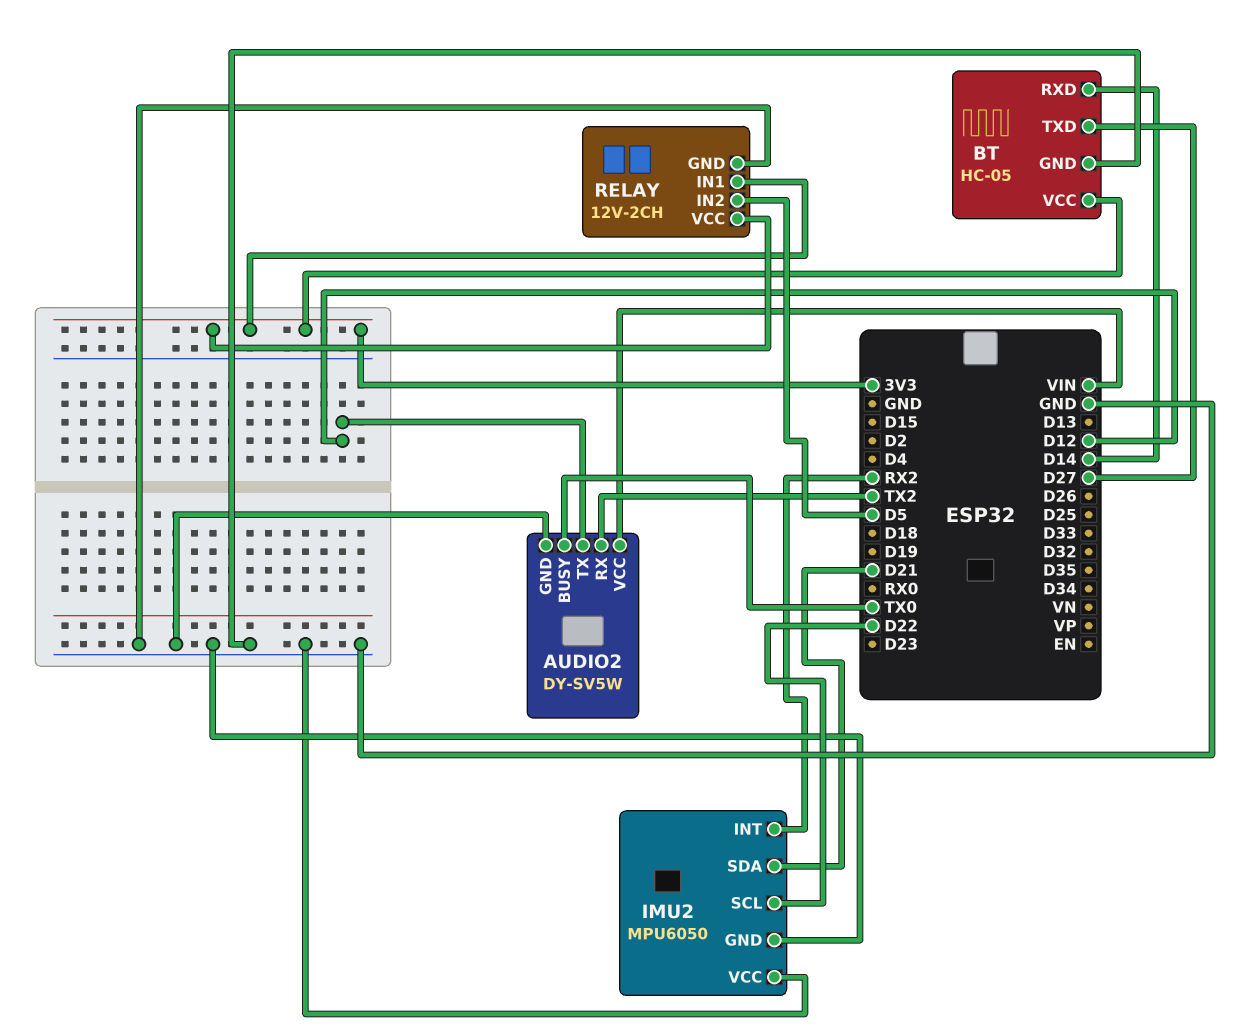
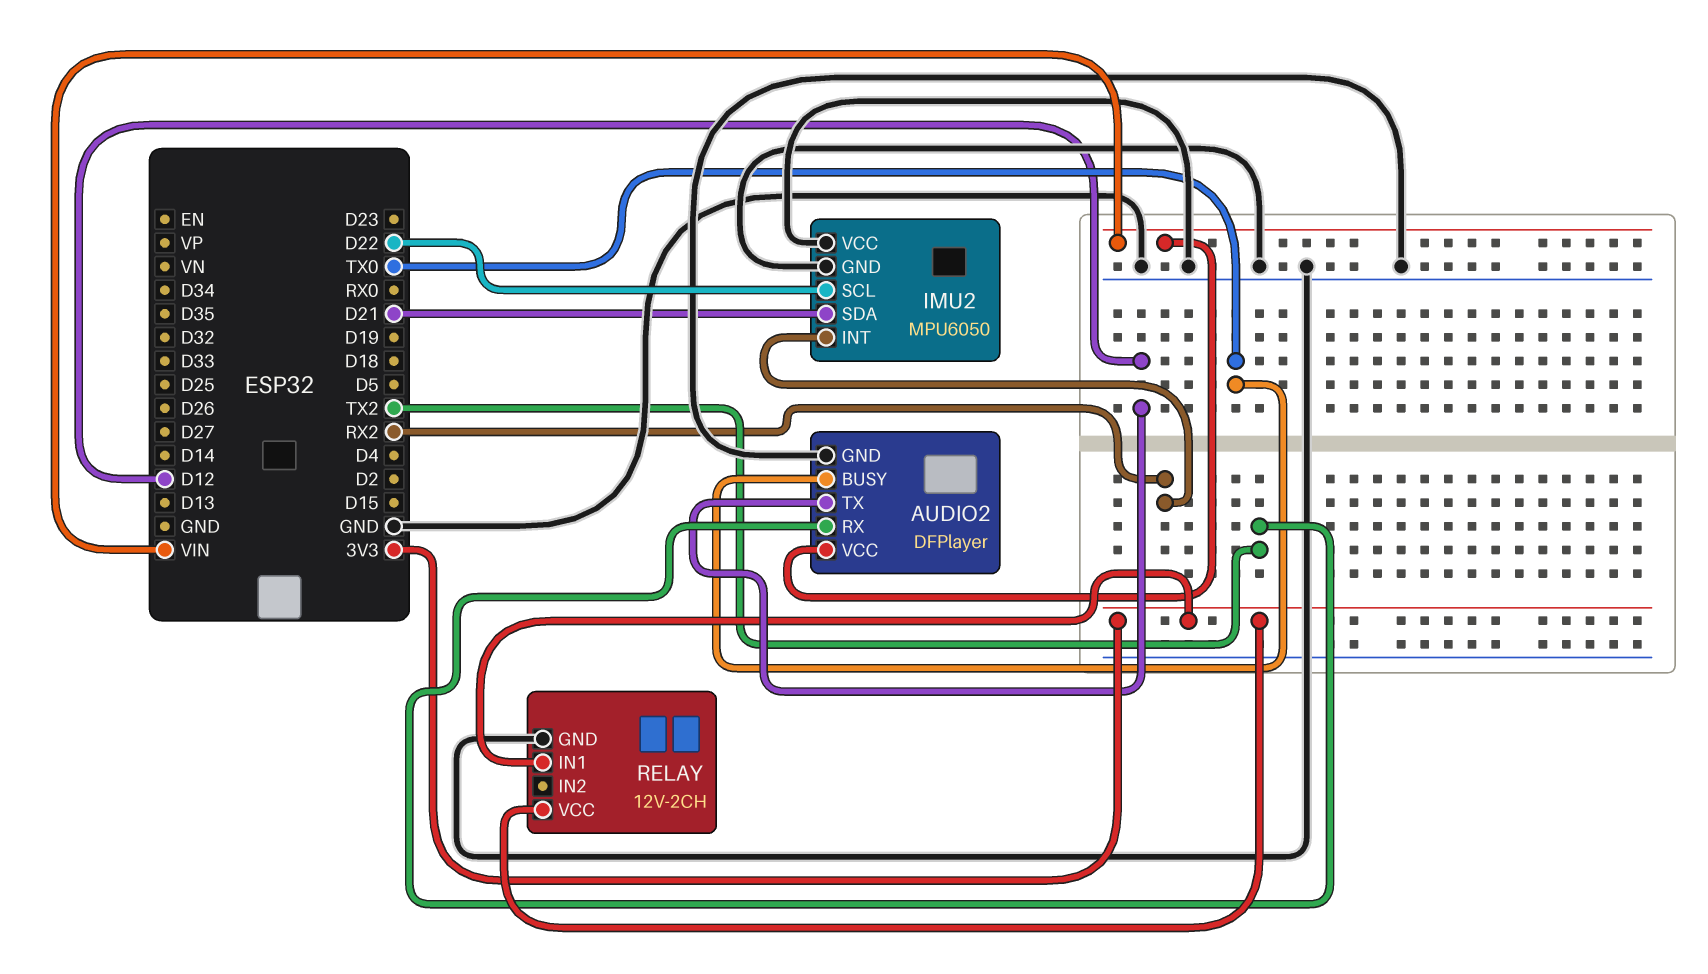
AUDIO2: DY-SV5W -> DFPlayer
BT: HC-05 -> none
BT pin GND: GND -> none
BT pin RXD: D14 -> none
BT pin TXD: D27 -> none
BT pin VCC: 3V3 -> none
RELAY pin IN2: D5 -> none

